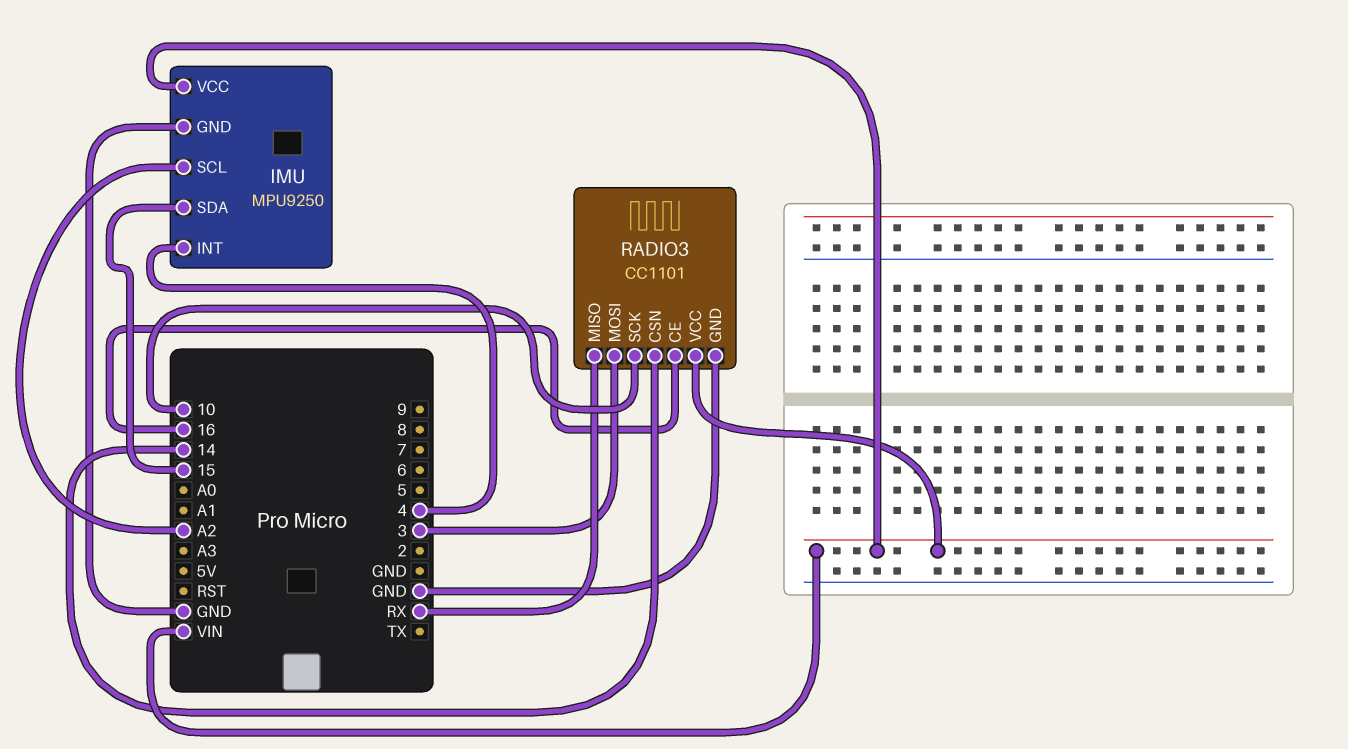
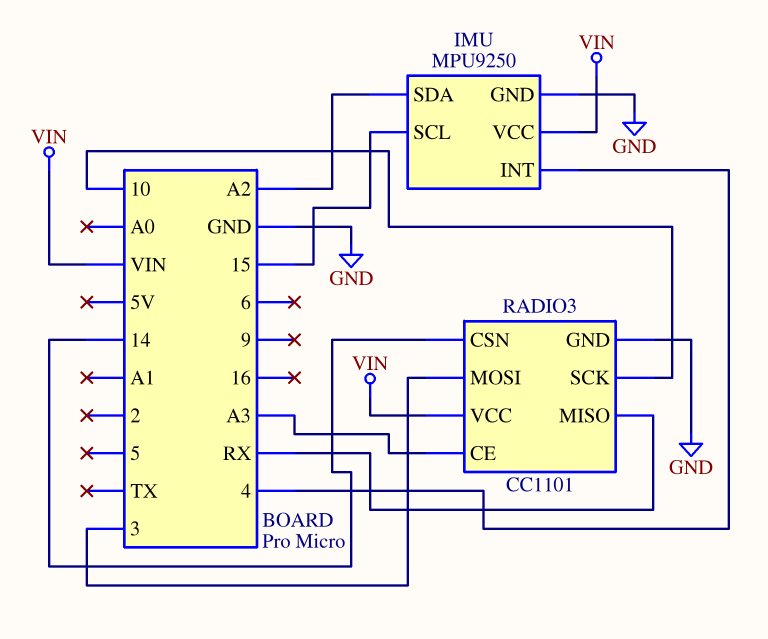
IMU pin SCL: A2 -> 15
IMU pin SDA: 15 -> A2
RADIO3 pin CE: 16 -> A3

